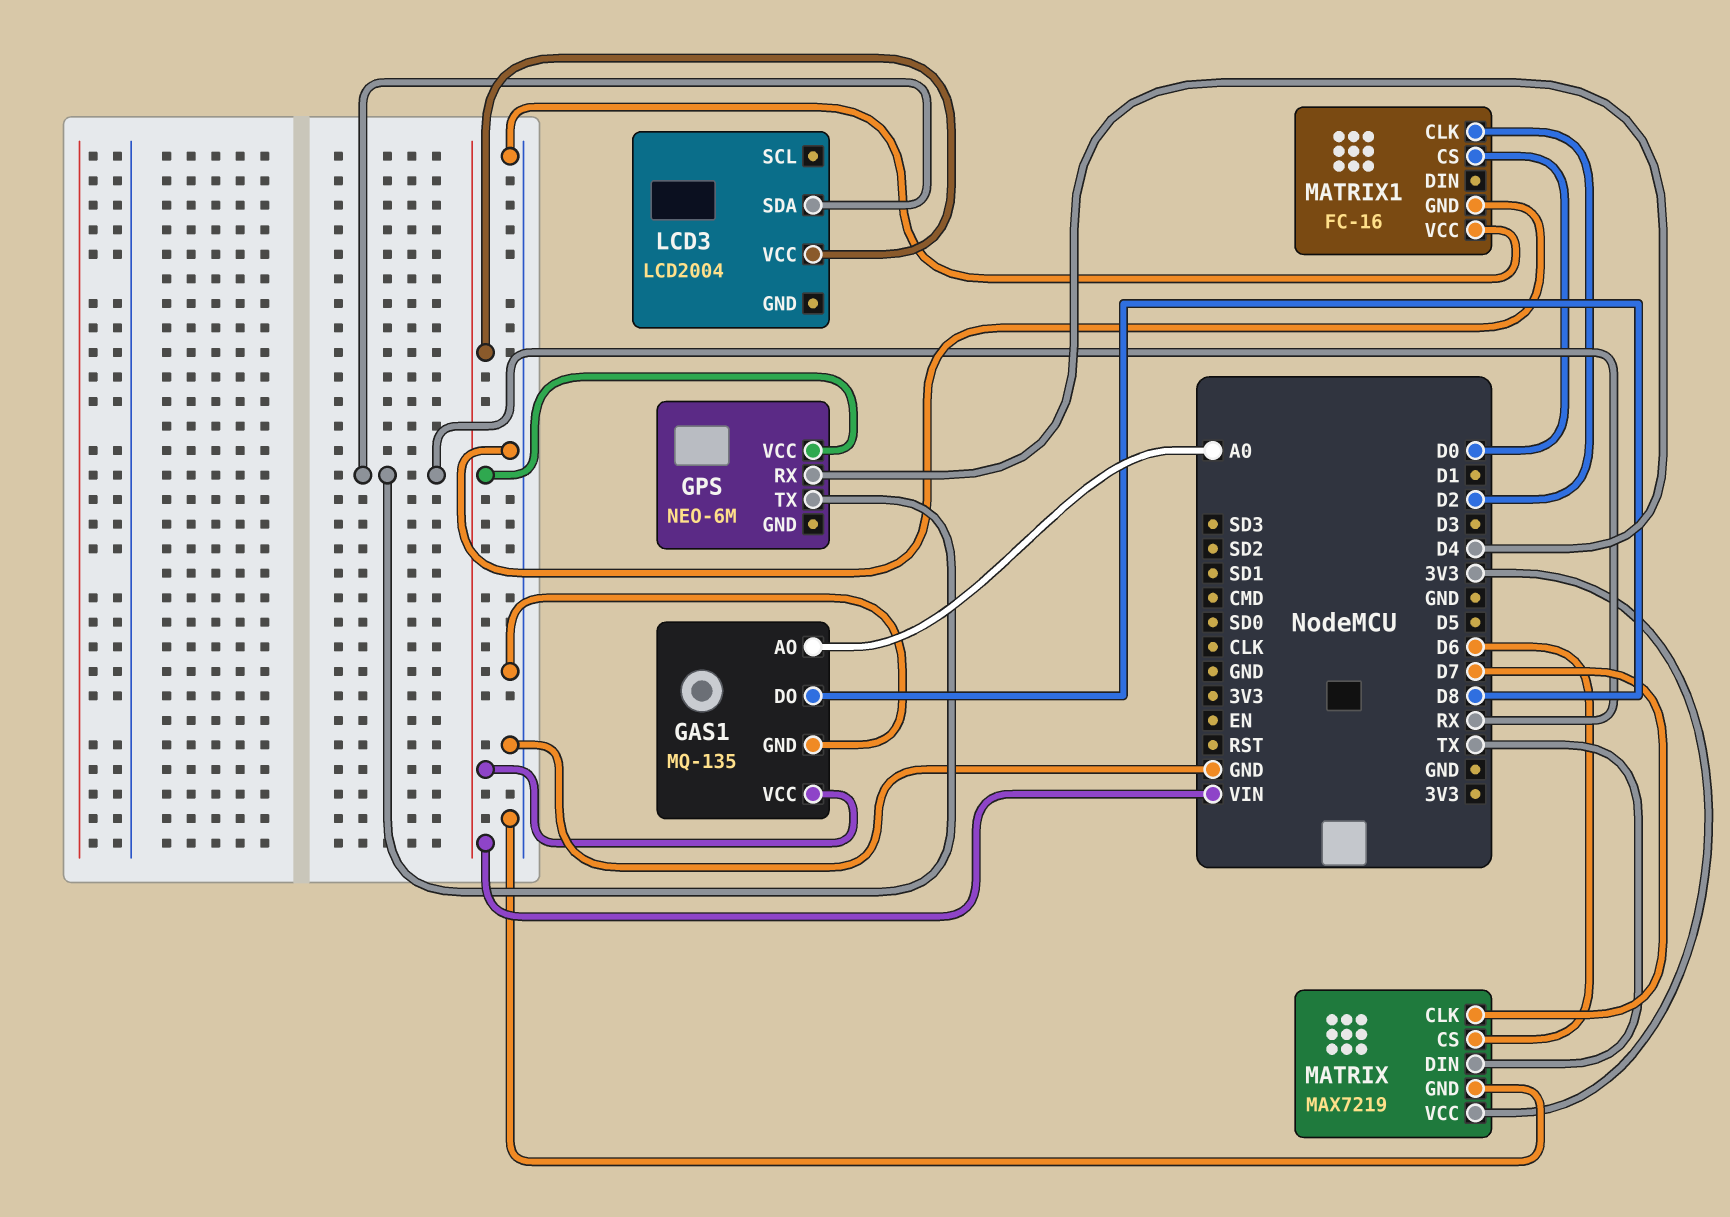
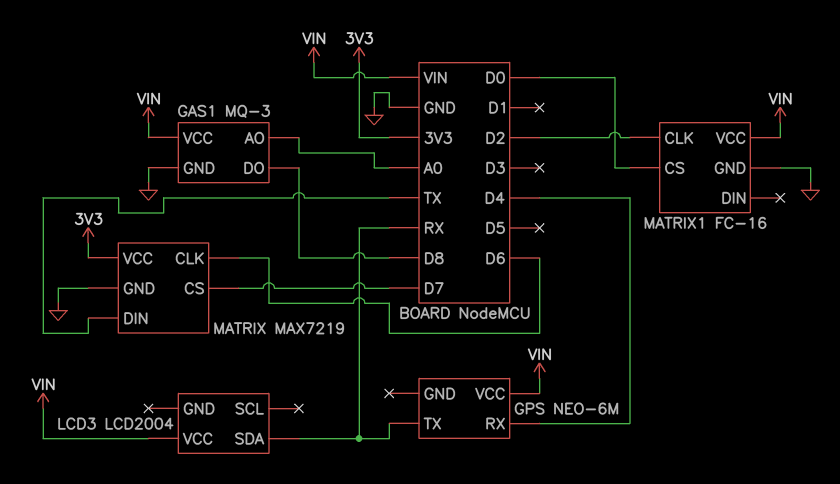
GAS1: MQ-135 -> MQ-3
MATRIX pin CLK: D7 -> D6
MATRIX pin CS: D6 -> D7
MATRIX1 pin VCC: GND -> VIN

